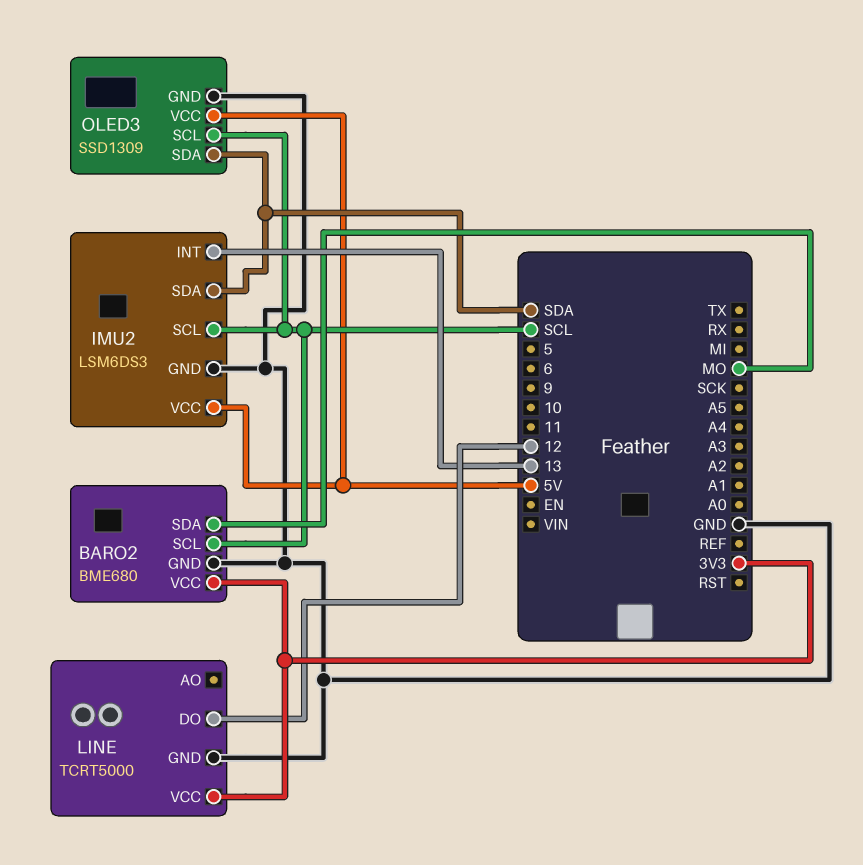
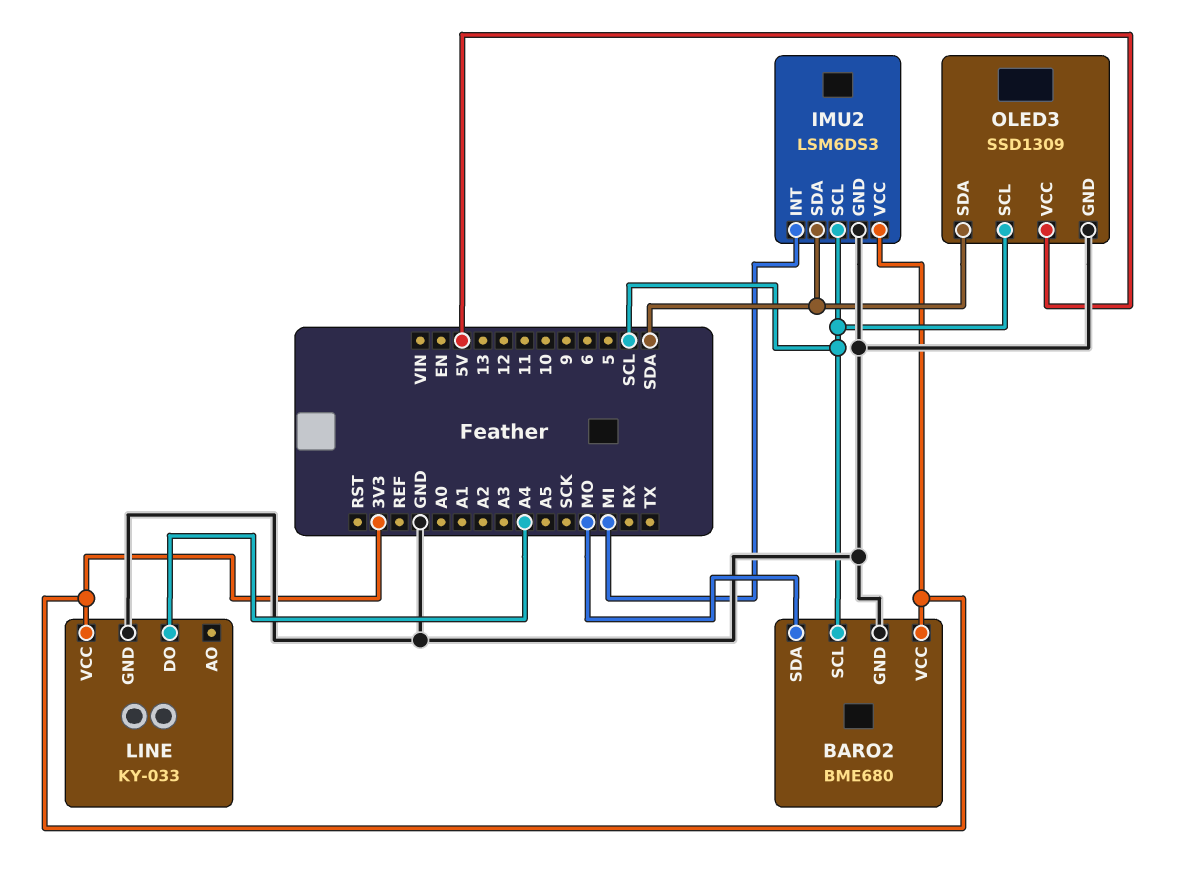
IMU2 pin INT: 13 -> MI
IMU2 pin VCC: 5V -> 3V3
LINE: TCRT5000 -> KY-033
LINE pin DO: 12 -> A4

